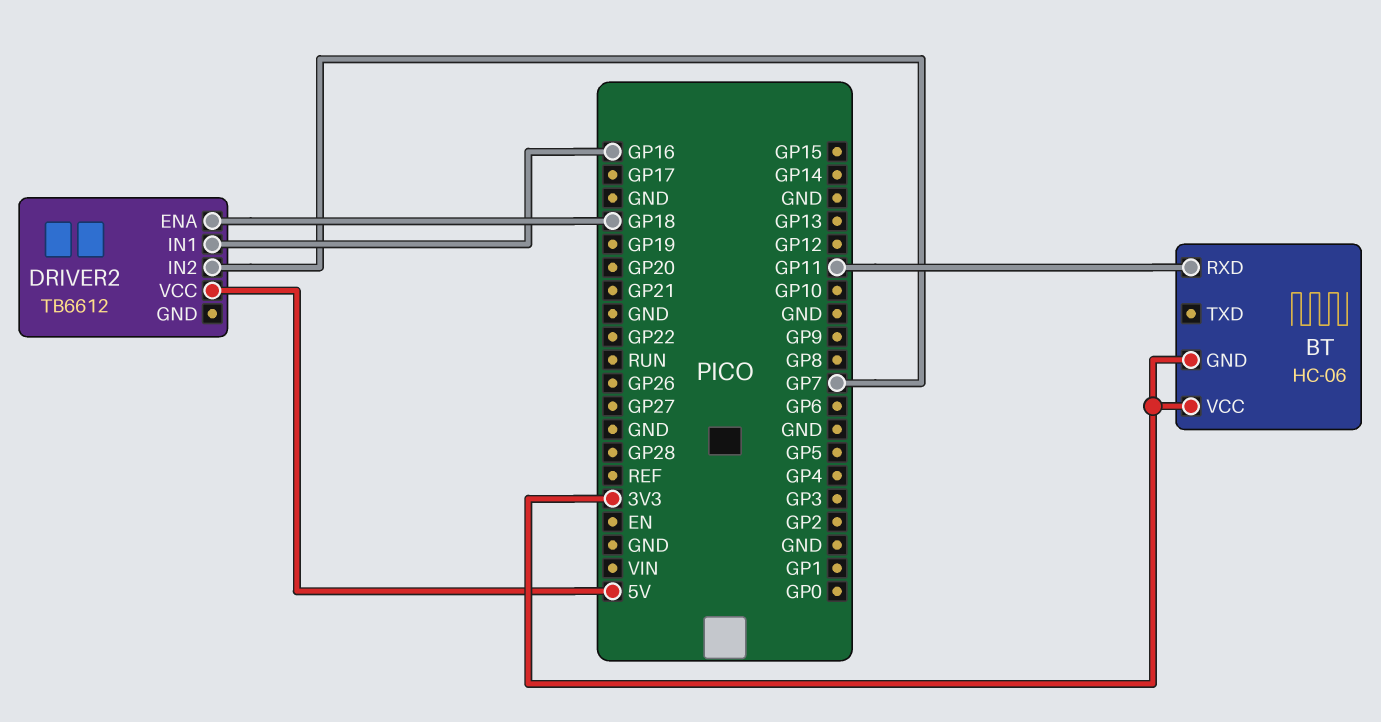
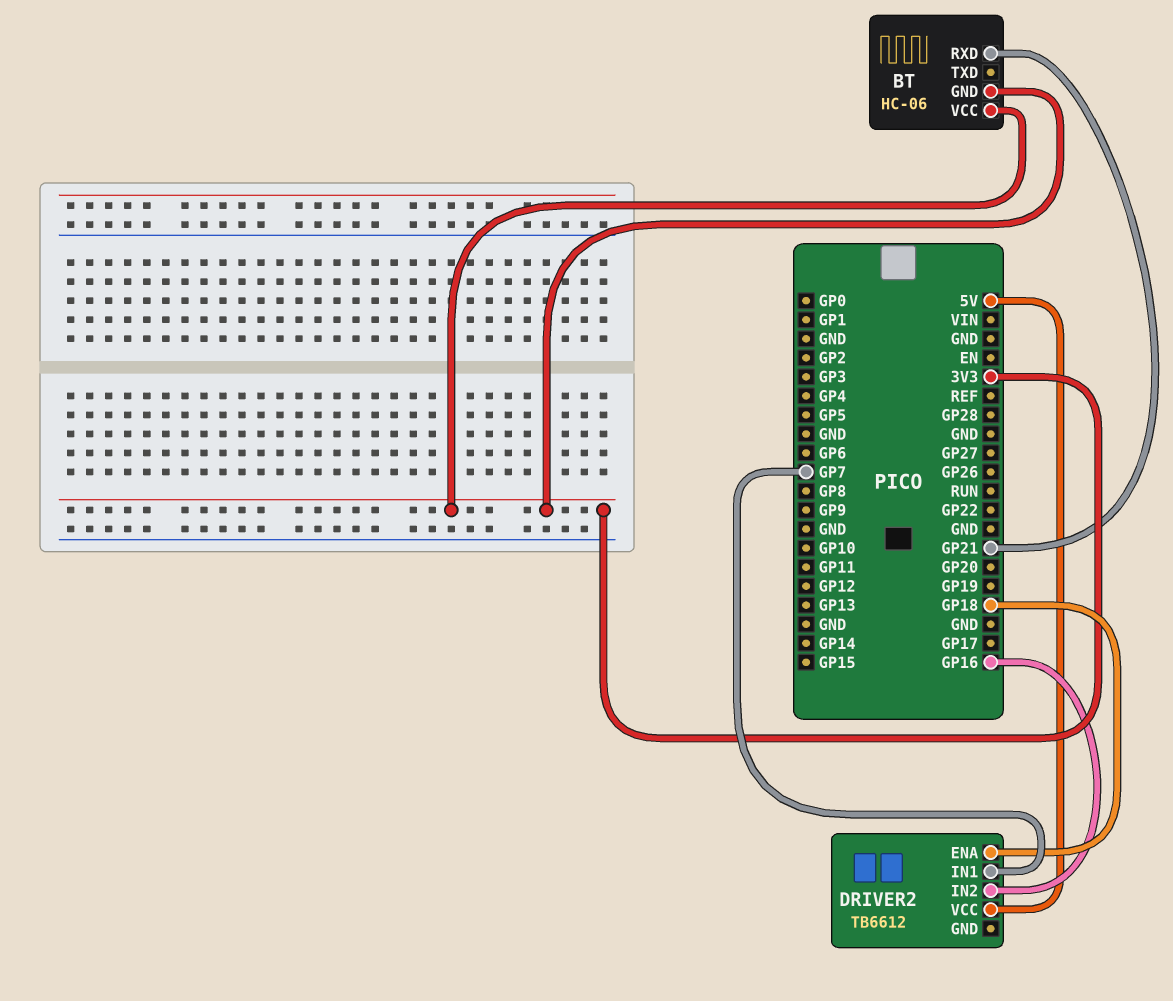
BT pin RXD: GP11 -> GP21
DRIVER2 pin IN1: GP16 -> GP7
DRIVER2 pin IN2: GP7 -> GP16

